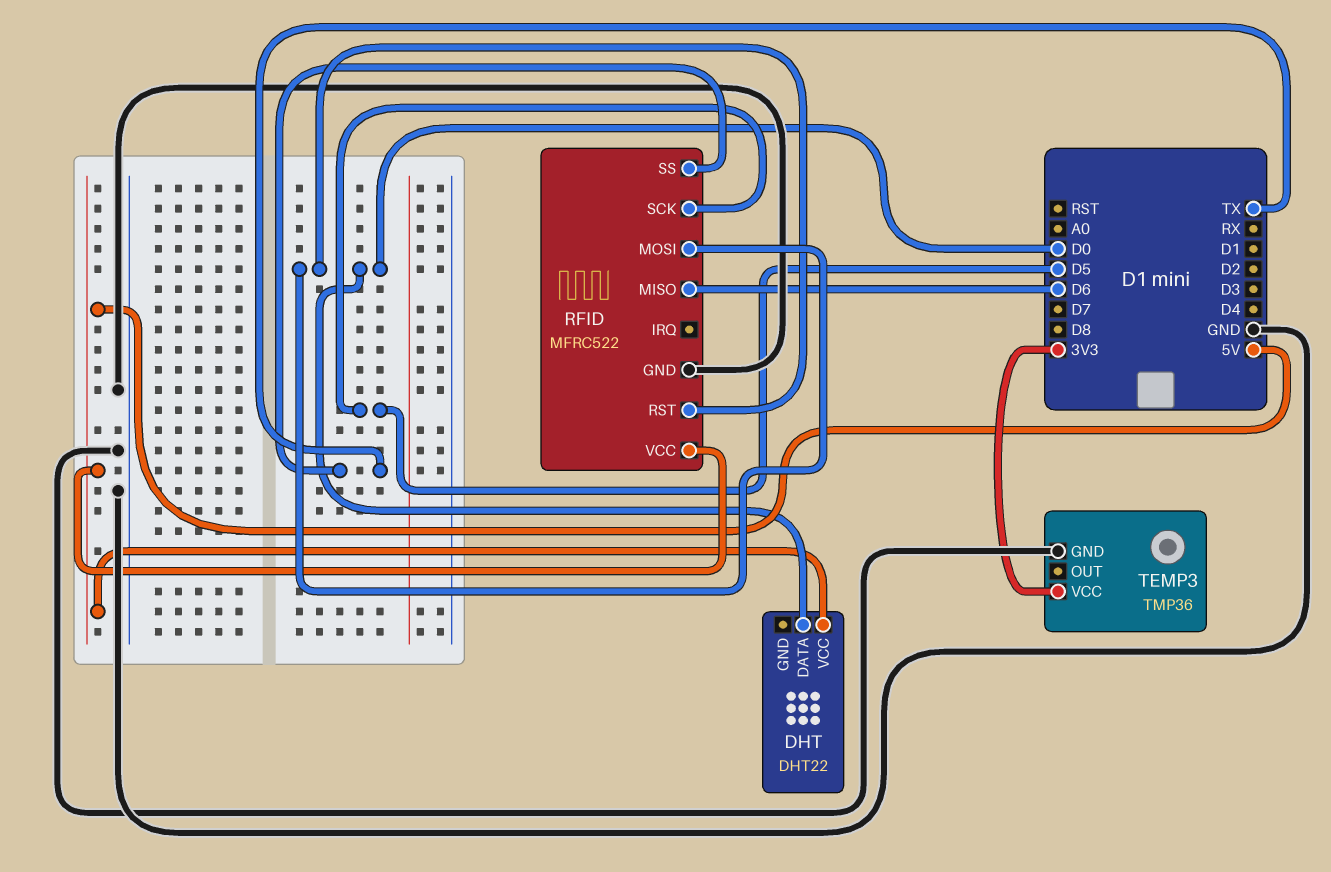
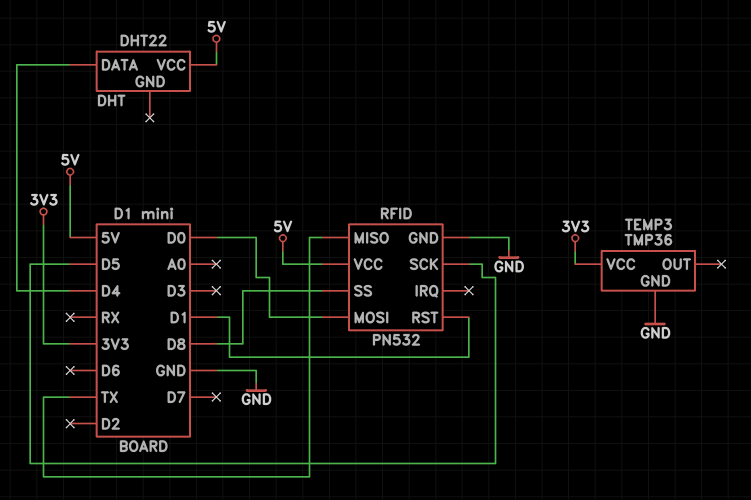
DHT pin DATA: D0 -> D4
RFID: MFRC522 -> PN532
RFID pin MISO: D6 -> TX
RFID pin RST: D0 -> D1
RFID pin SS: TX -> D8

